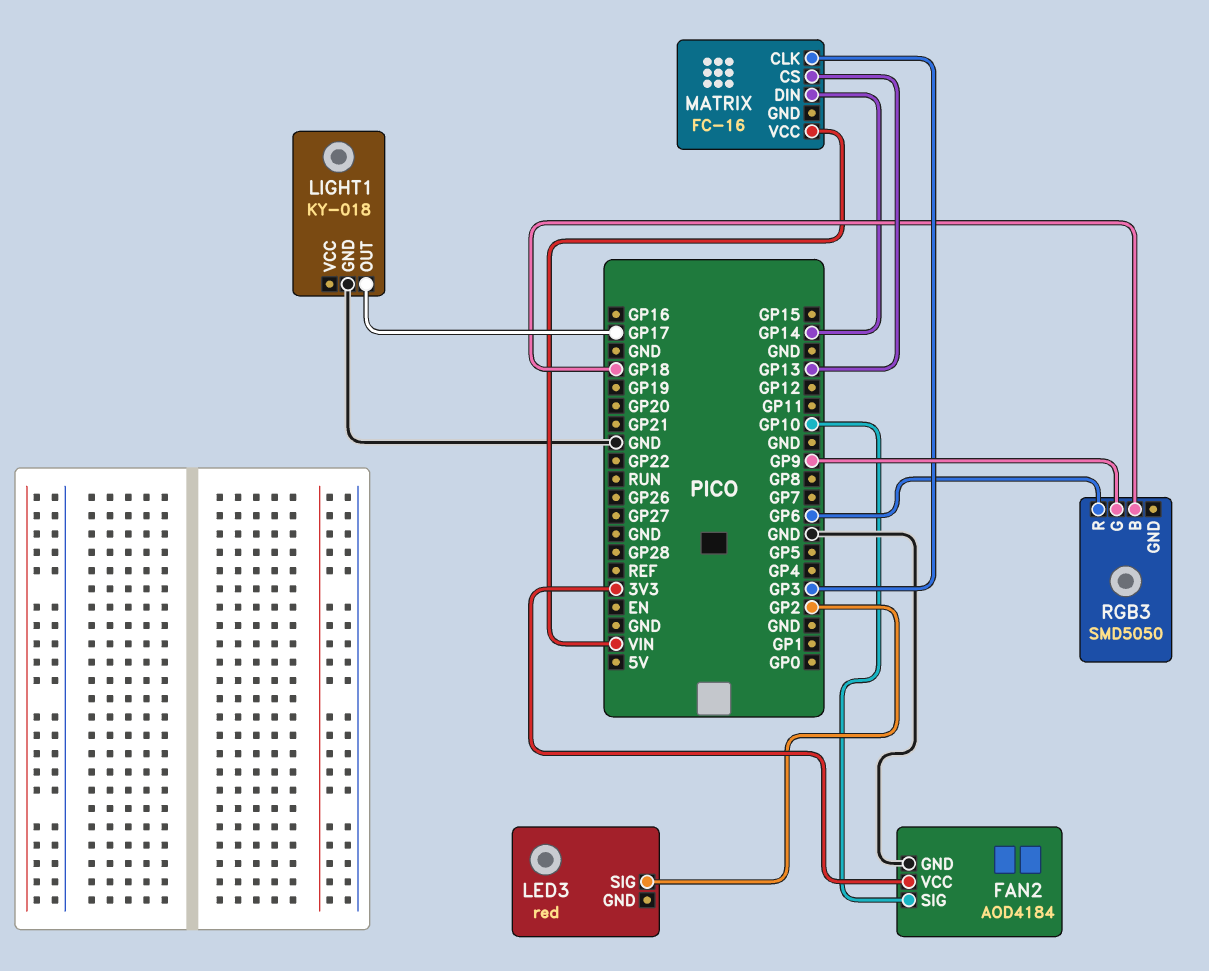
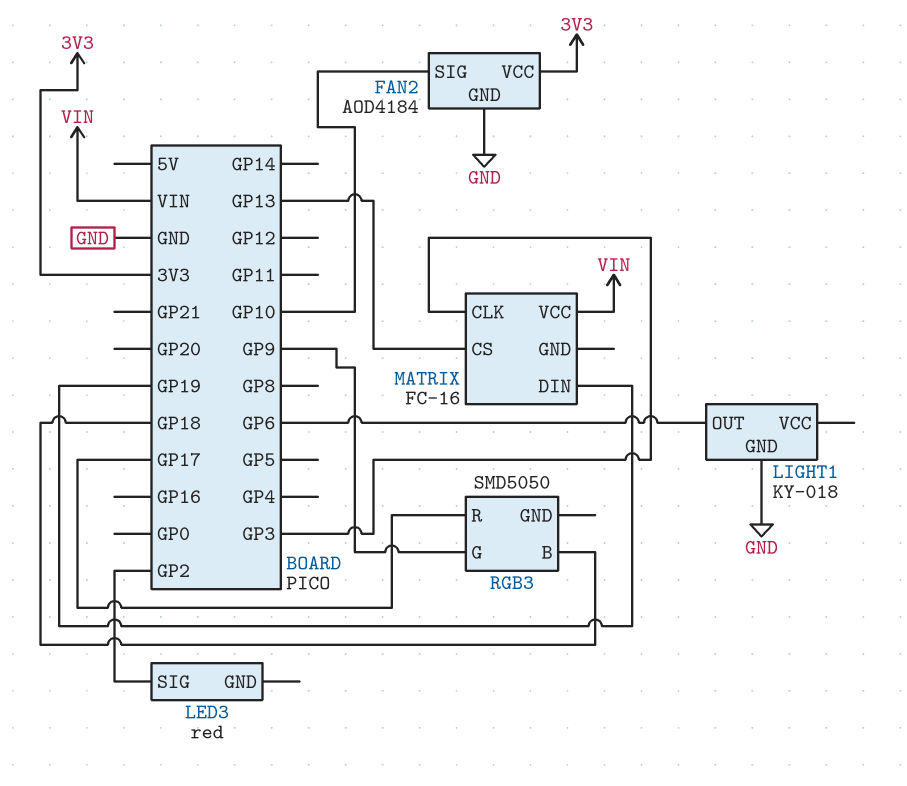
LIGHT1 pin OUT: GP17 -> GP6
MATRIX pin DIN: GP14 -> GP19
RGB3 pin R: GP6 -> GP17

